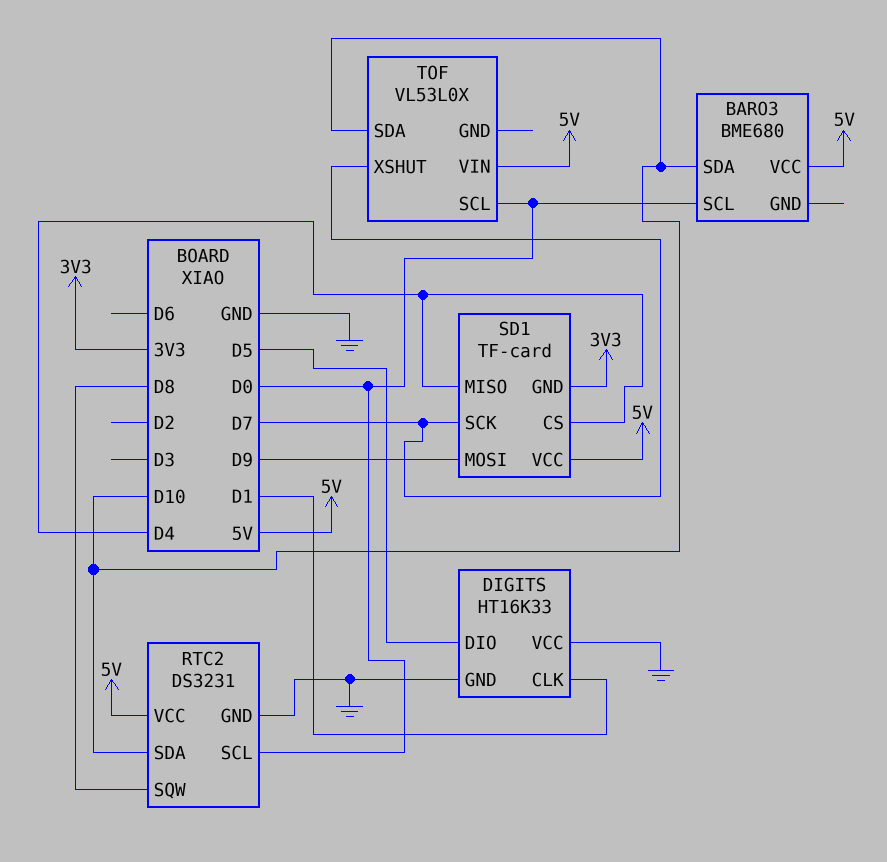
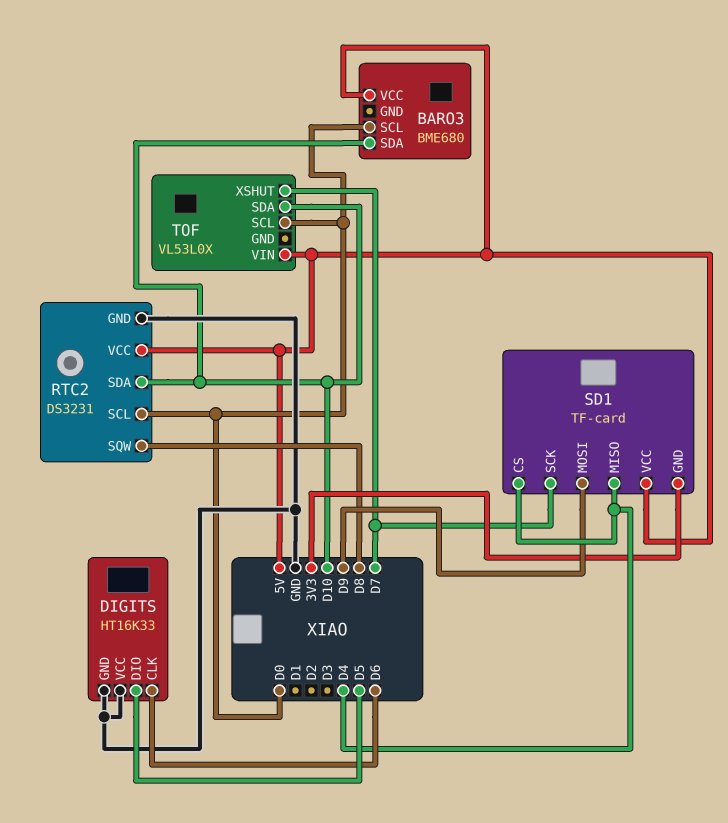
DIGITS pin CLK: D1 -> D6

